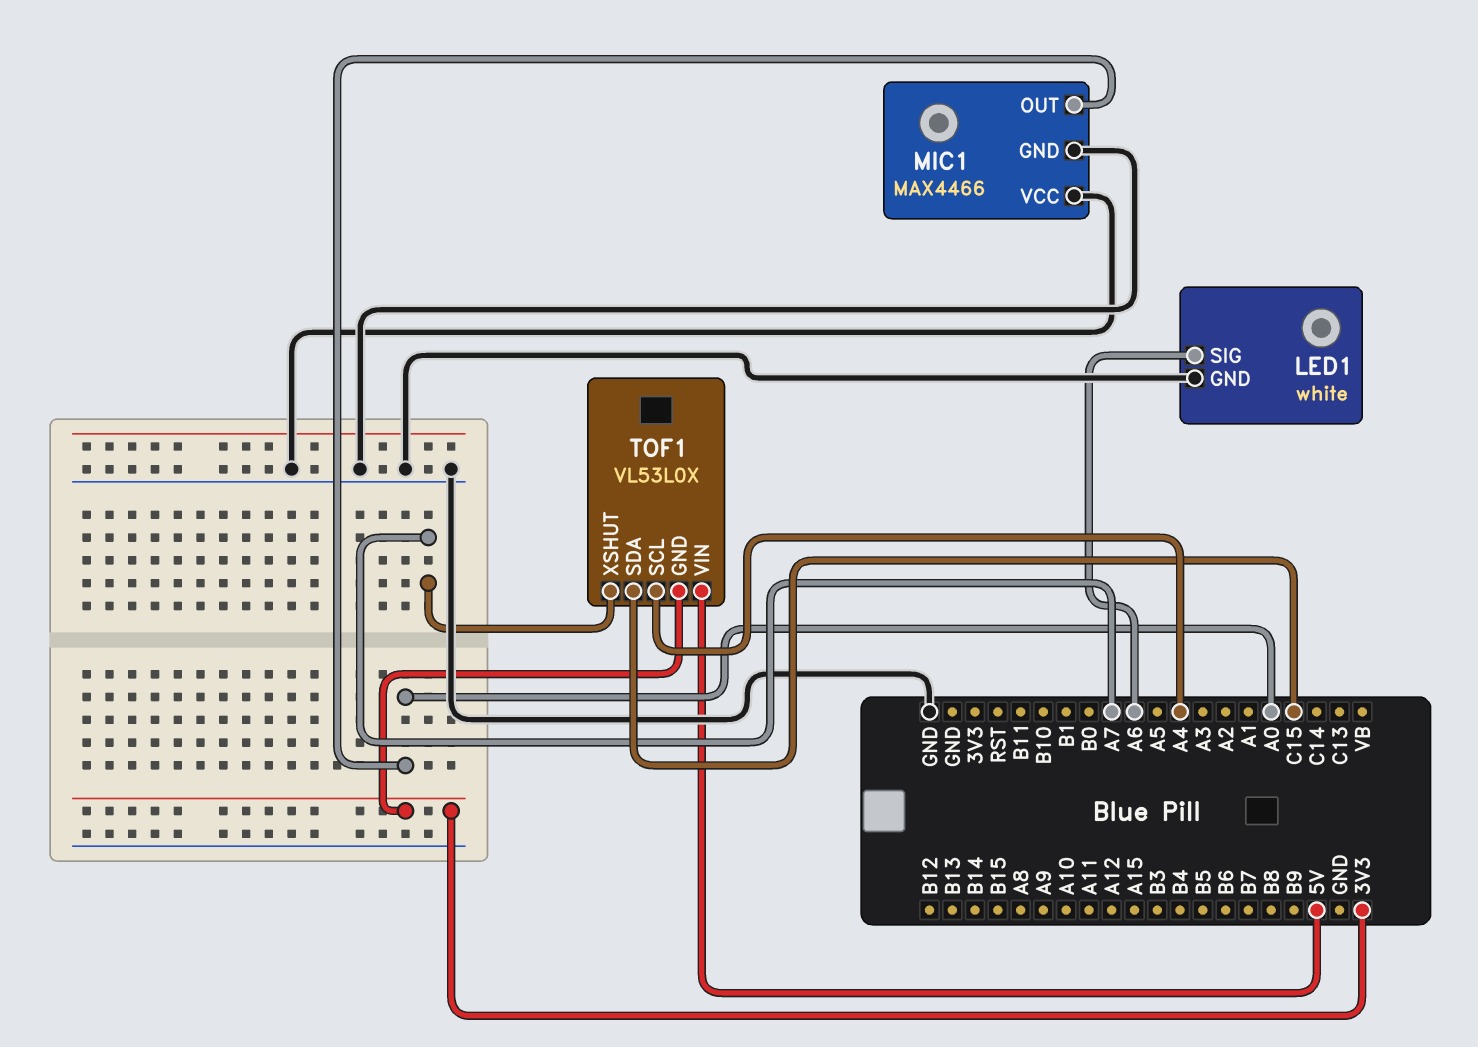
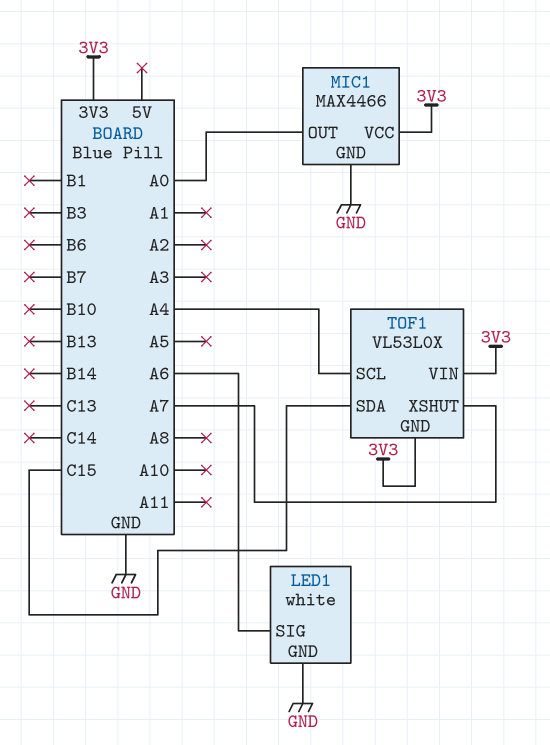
MIC1 pin VCC: GND -> 3V3
TOF1 pin VIN: 5V -> 3V3

